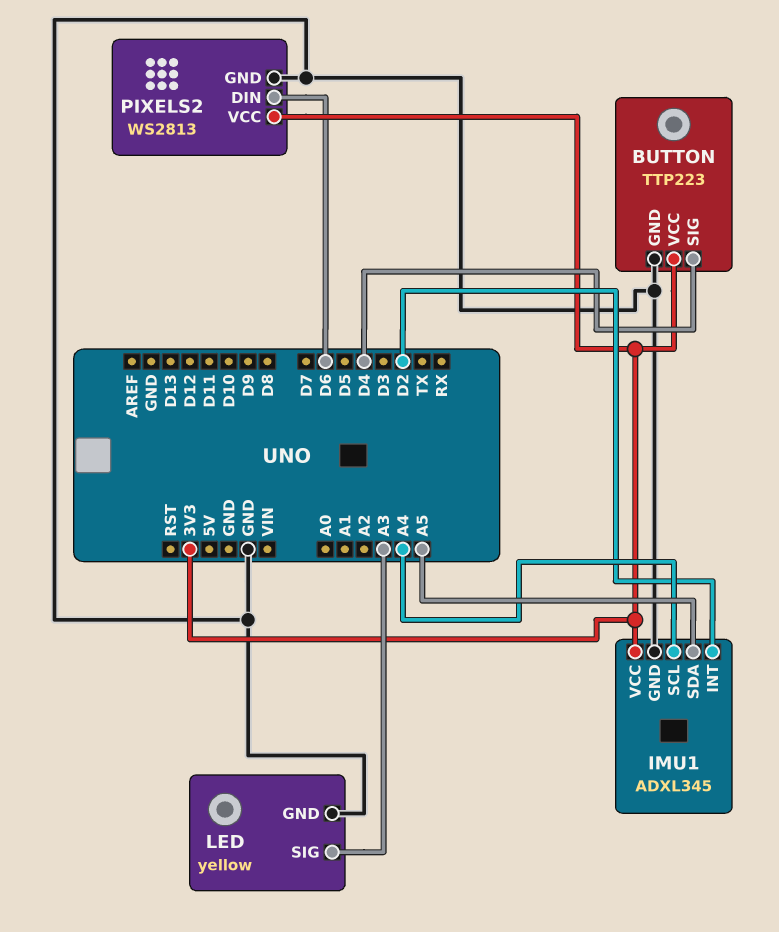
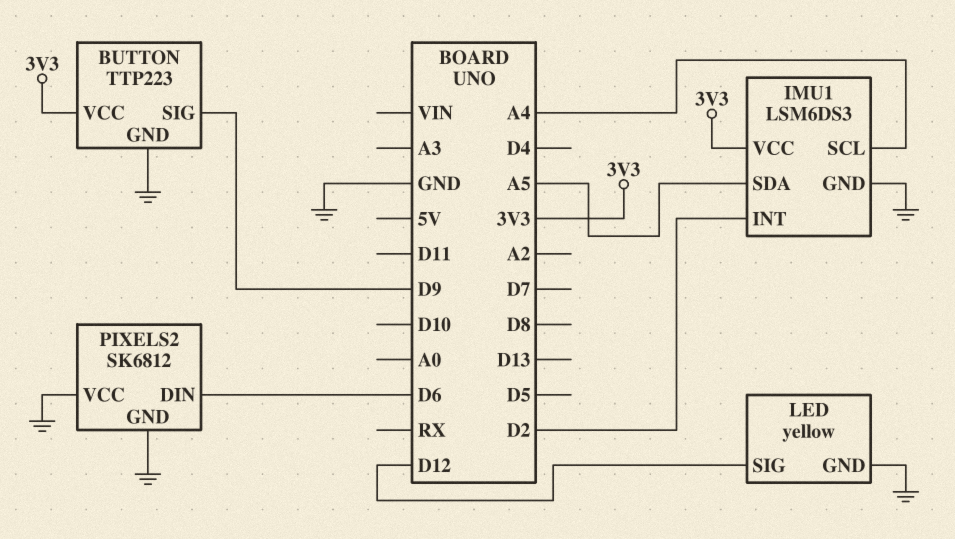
BUTTON pin SIG: D4 -> D9
IMU1: ADXL345 -> LSM6DS3
LED pin SIG: A3 -> D12
PIXELS2: WS2813 -> SK6812
PIXELS2 pin VCC: 3V3 -> GND

